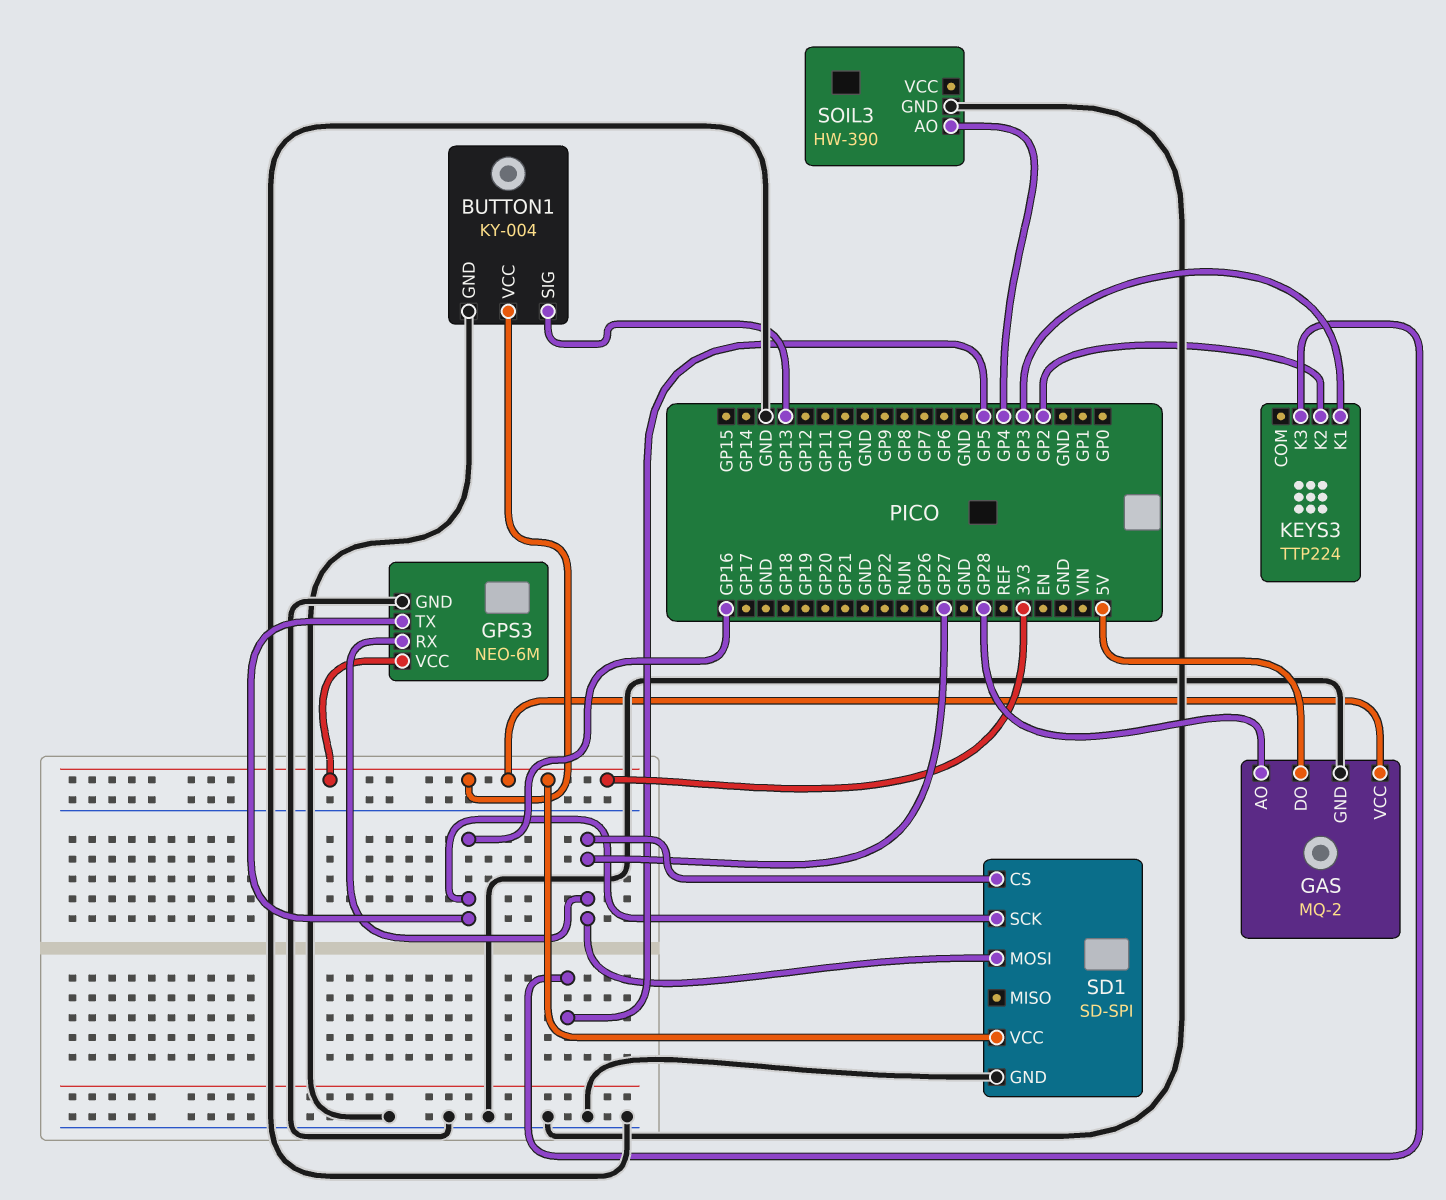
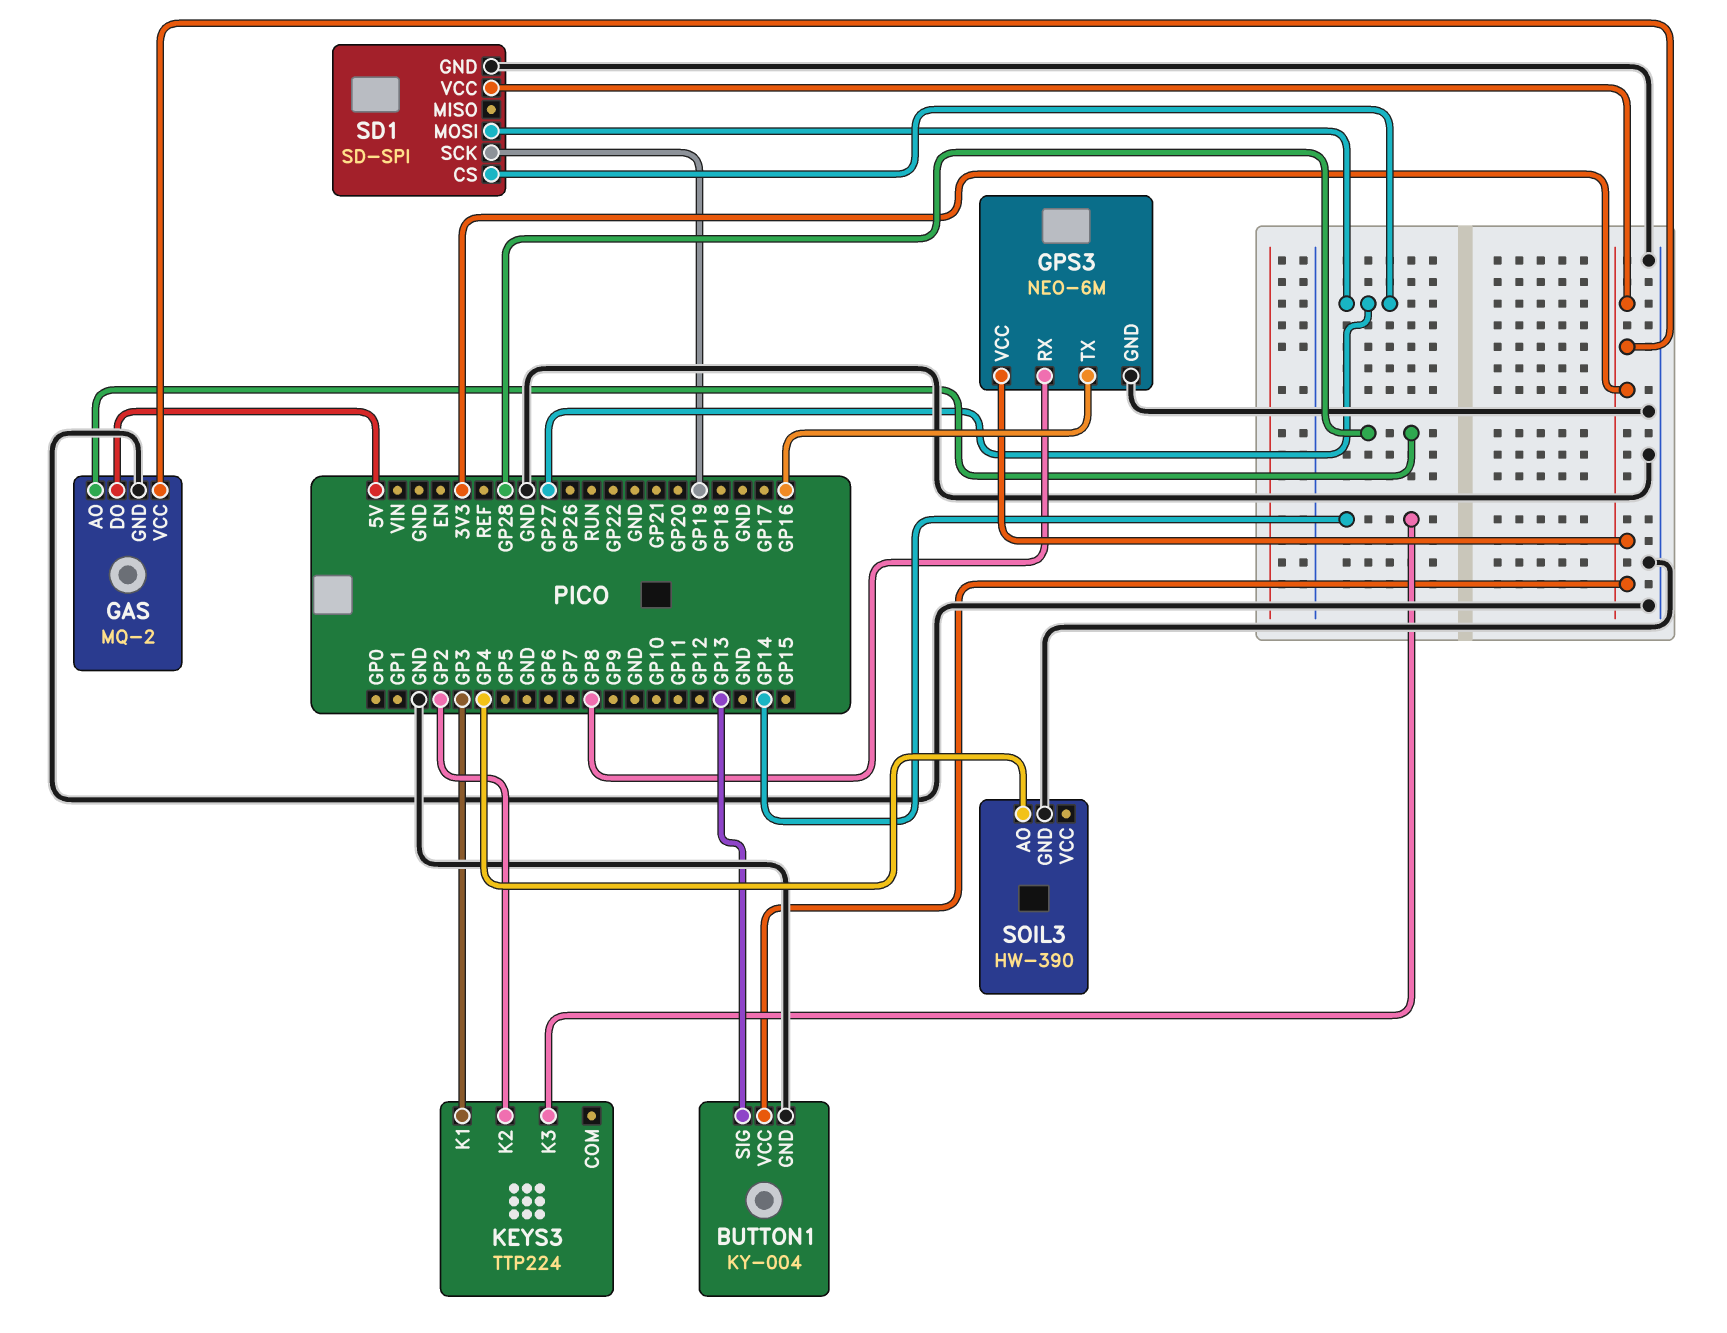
GPS3 pin RX: GP27 -> GP8
KEYS3 pin K3: GP5 -> GP14
SD1 pin SCK: GP16 -> GP19

